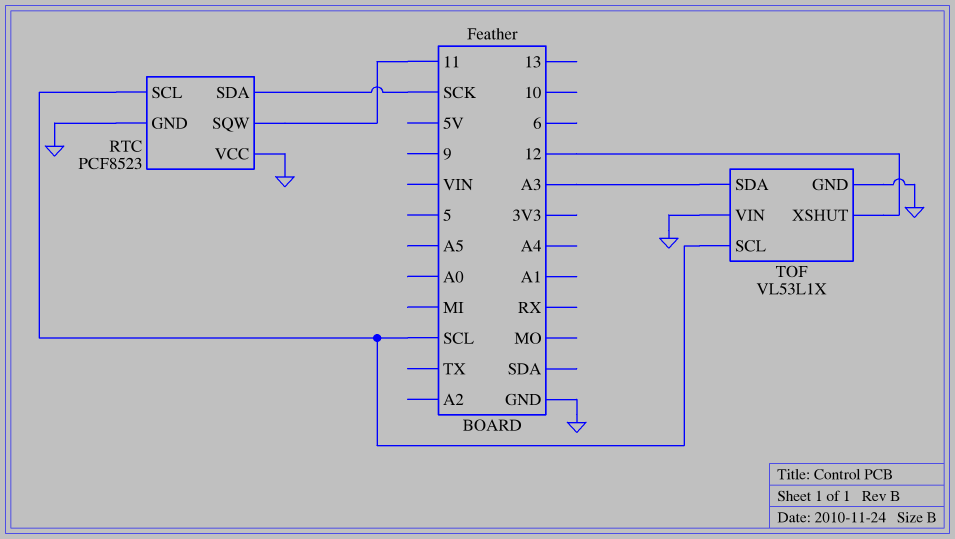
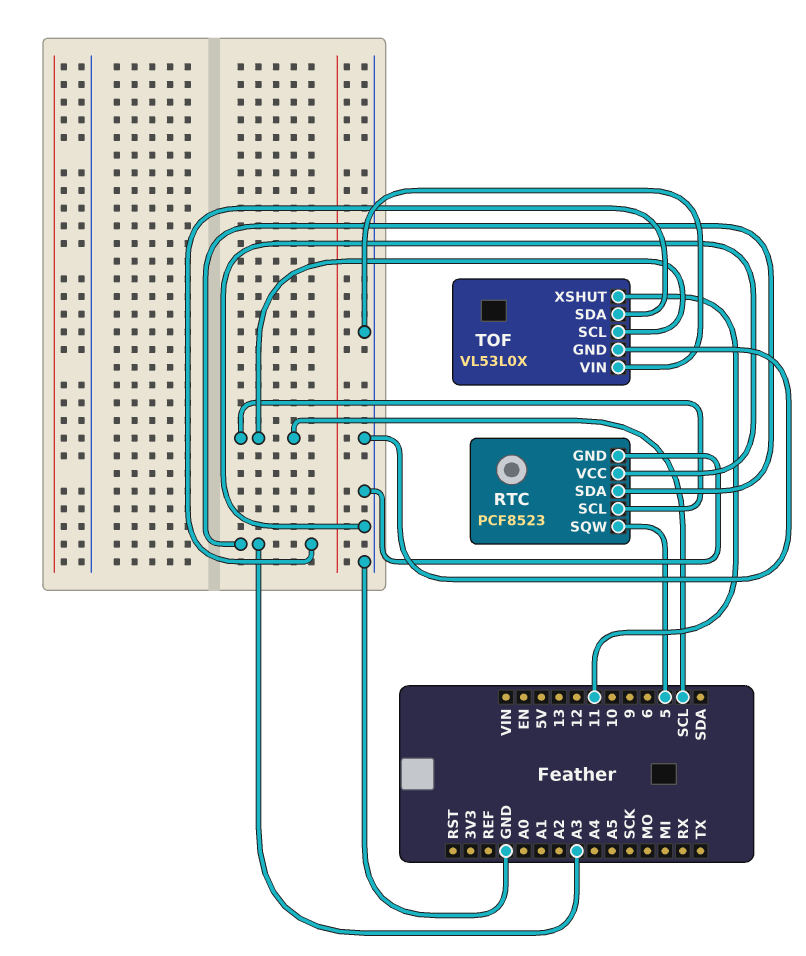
RTC pin SDA: SCK -> A3
RTC pin SQW: 11 -> 5
TOF: VL53L1X -> VL53L0X
TOF pin XSHUT: 12 -> 11

